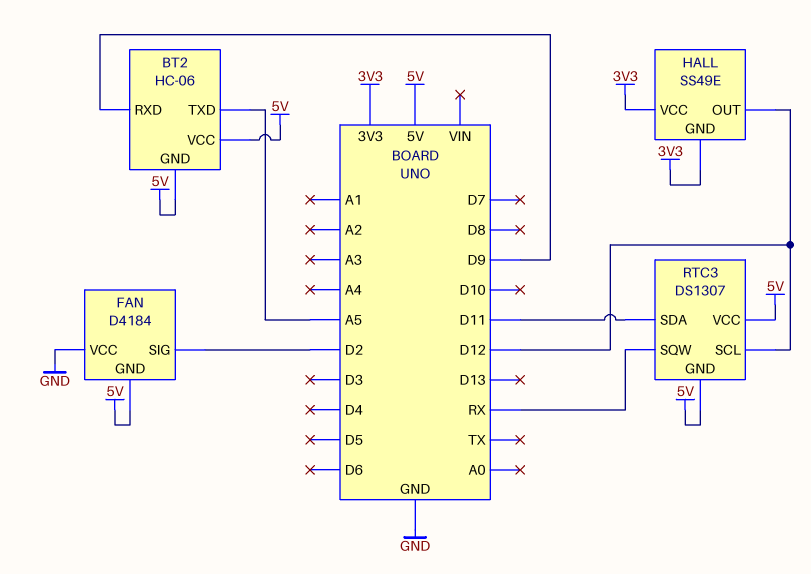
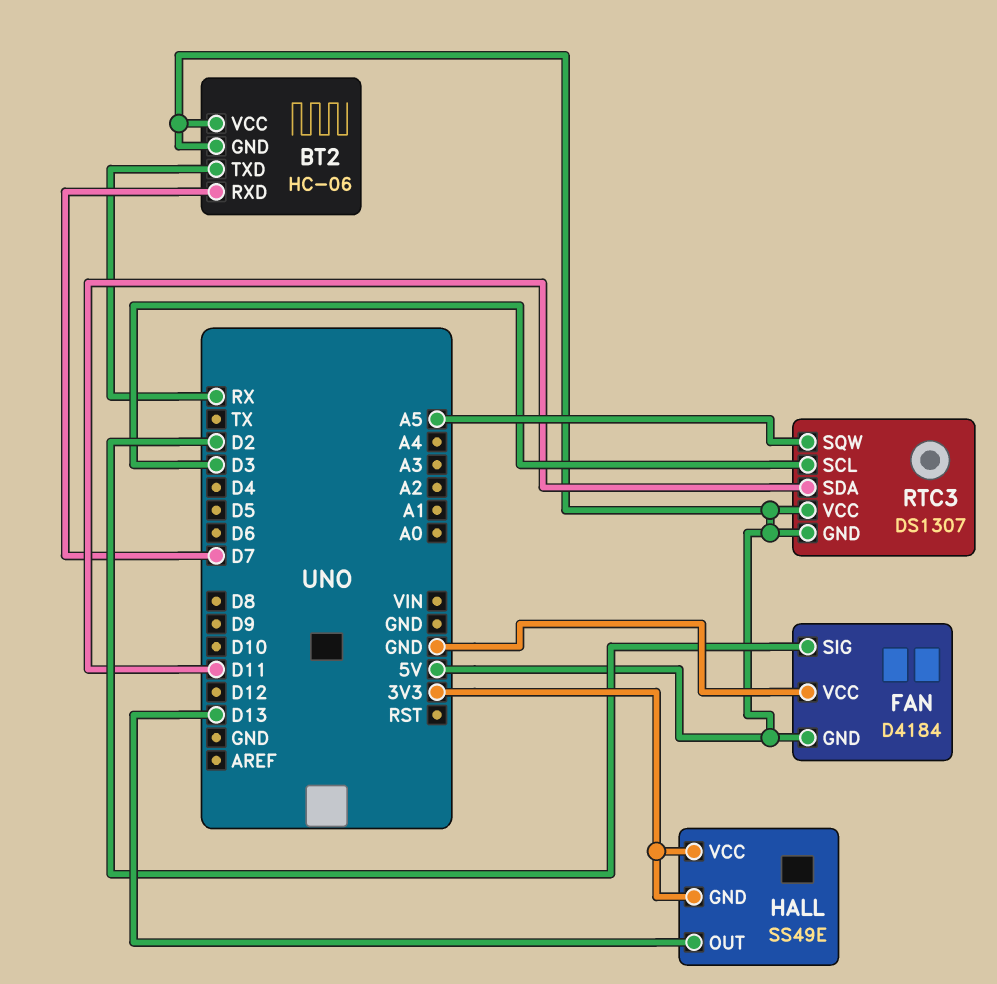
BT2 pin RXD: D9 -> D7
BT2 pin TXD: A5 -> RX
HALL pin OUT: D12 -> D13
RTC3 pin SCL: D12 -> D3
RTC3 pin SQW: RX -> A5

